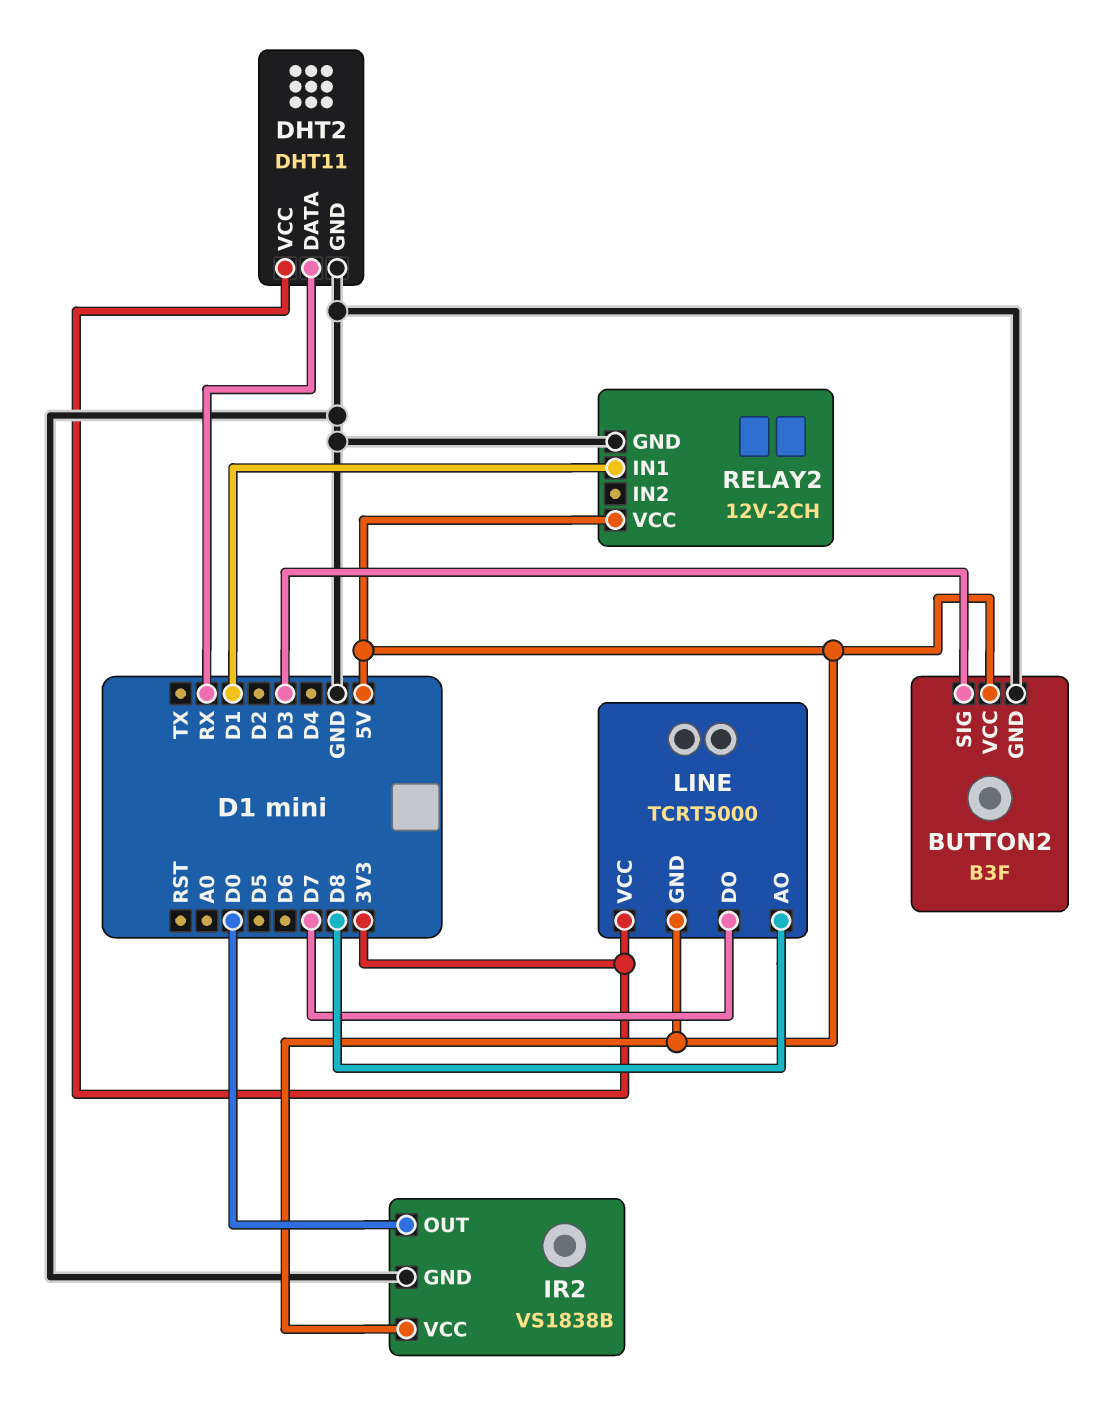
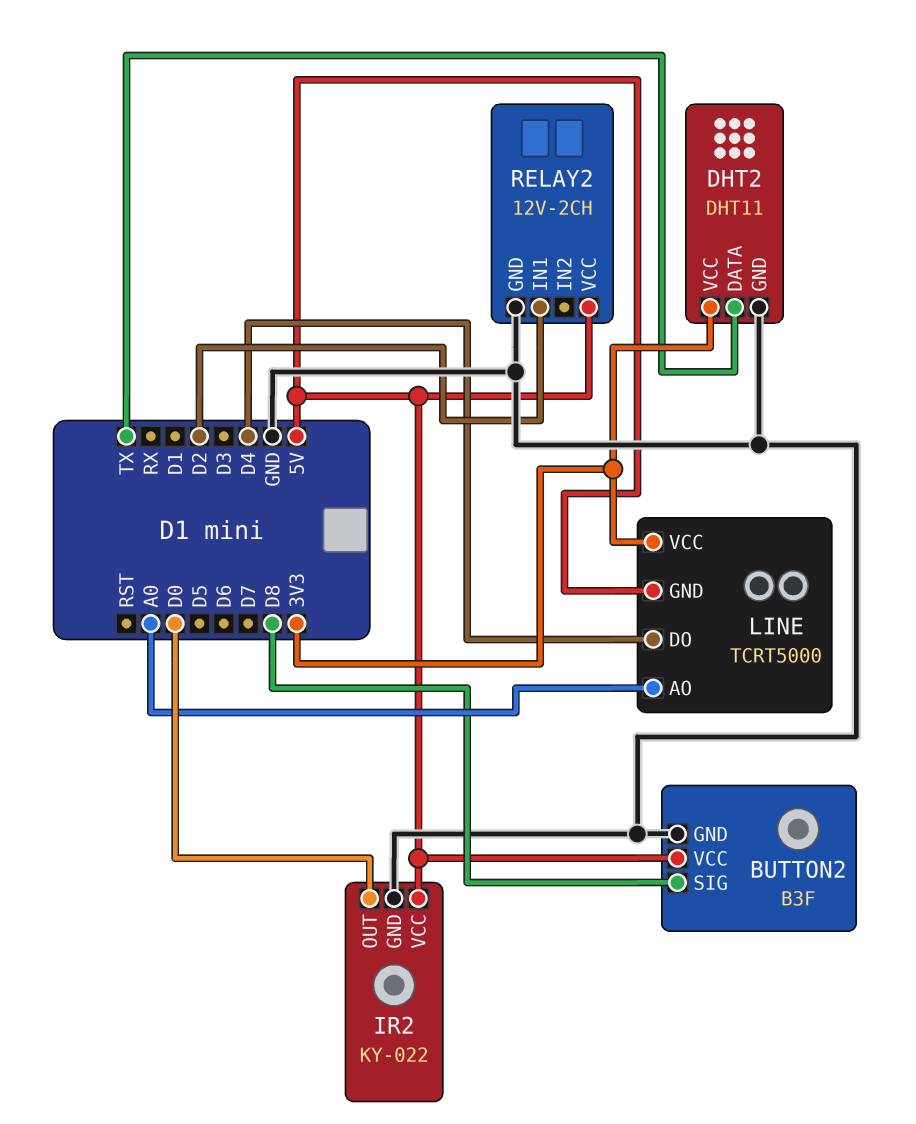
BUTTON2 pin SIG: D3 -> D8
DHT2 pin DATA: RX -> TX
IR2: VS1838B -> KY-022
LINE pin AO: D8 -> A0
LINE pin DO: D7 -> D4
RELAY2 pin IN1: D1 -> D2

